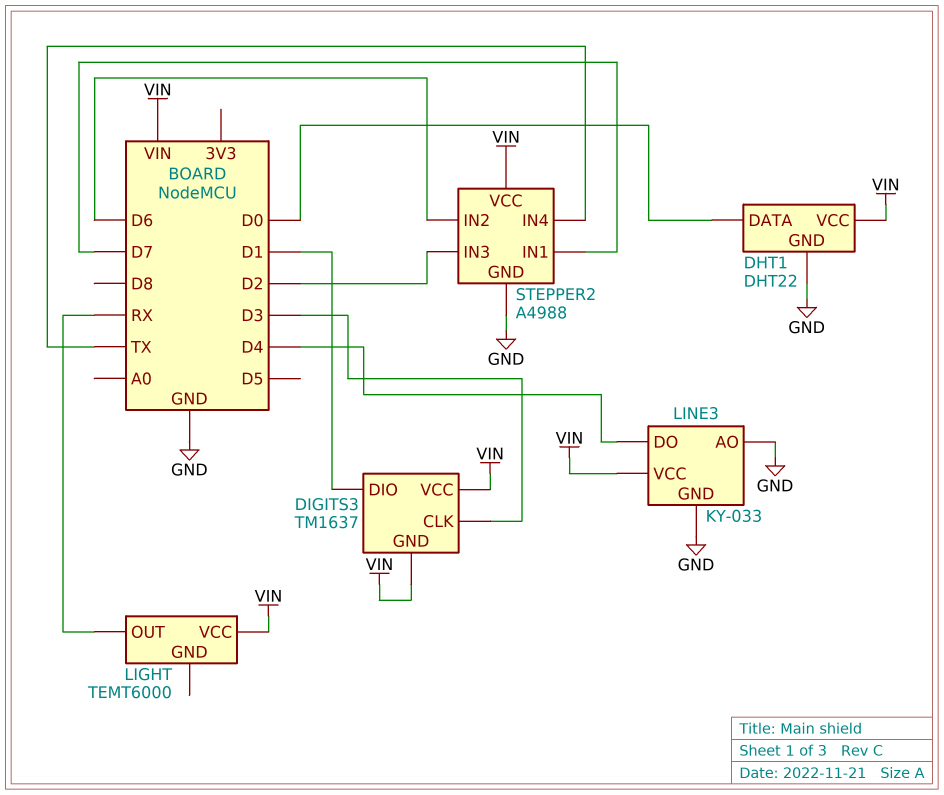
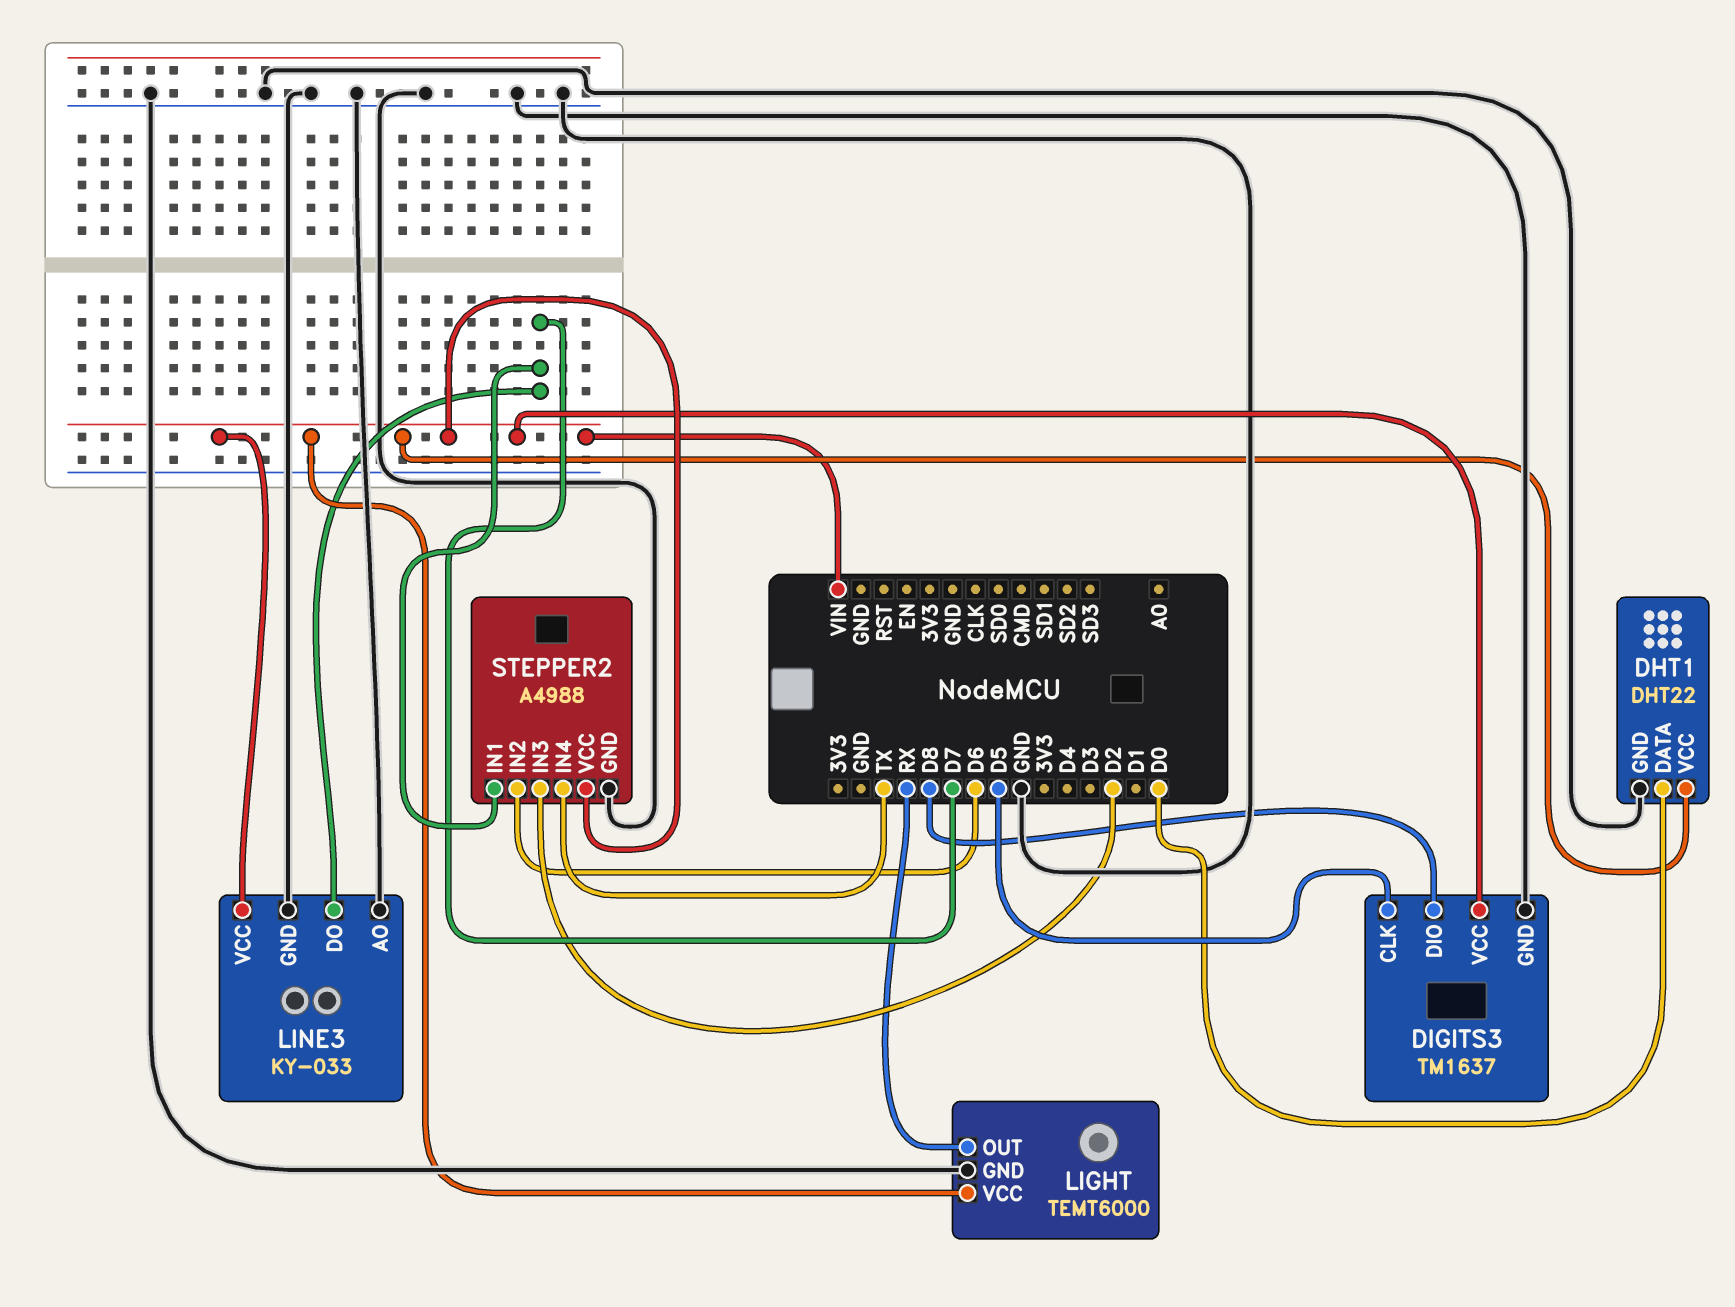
DIGITS3 pin CLK: D3 -> D5
DIGITS3 pin DIO: D1 -> D8
DIGITS3 pin GND: VIN -> GND
LIGHT pin GND: none -> GND
LINE3 pin DO: D4 -> D7

